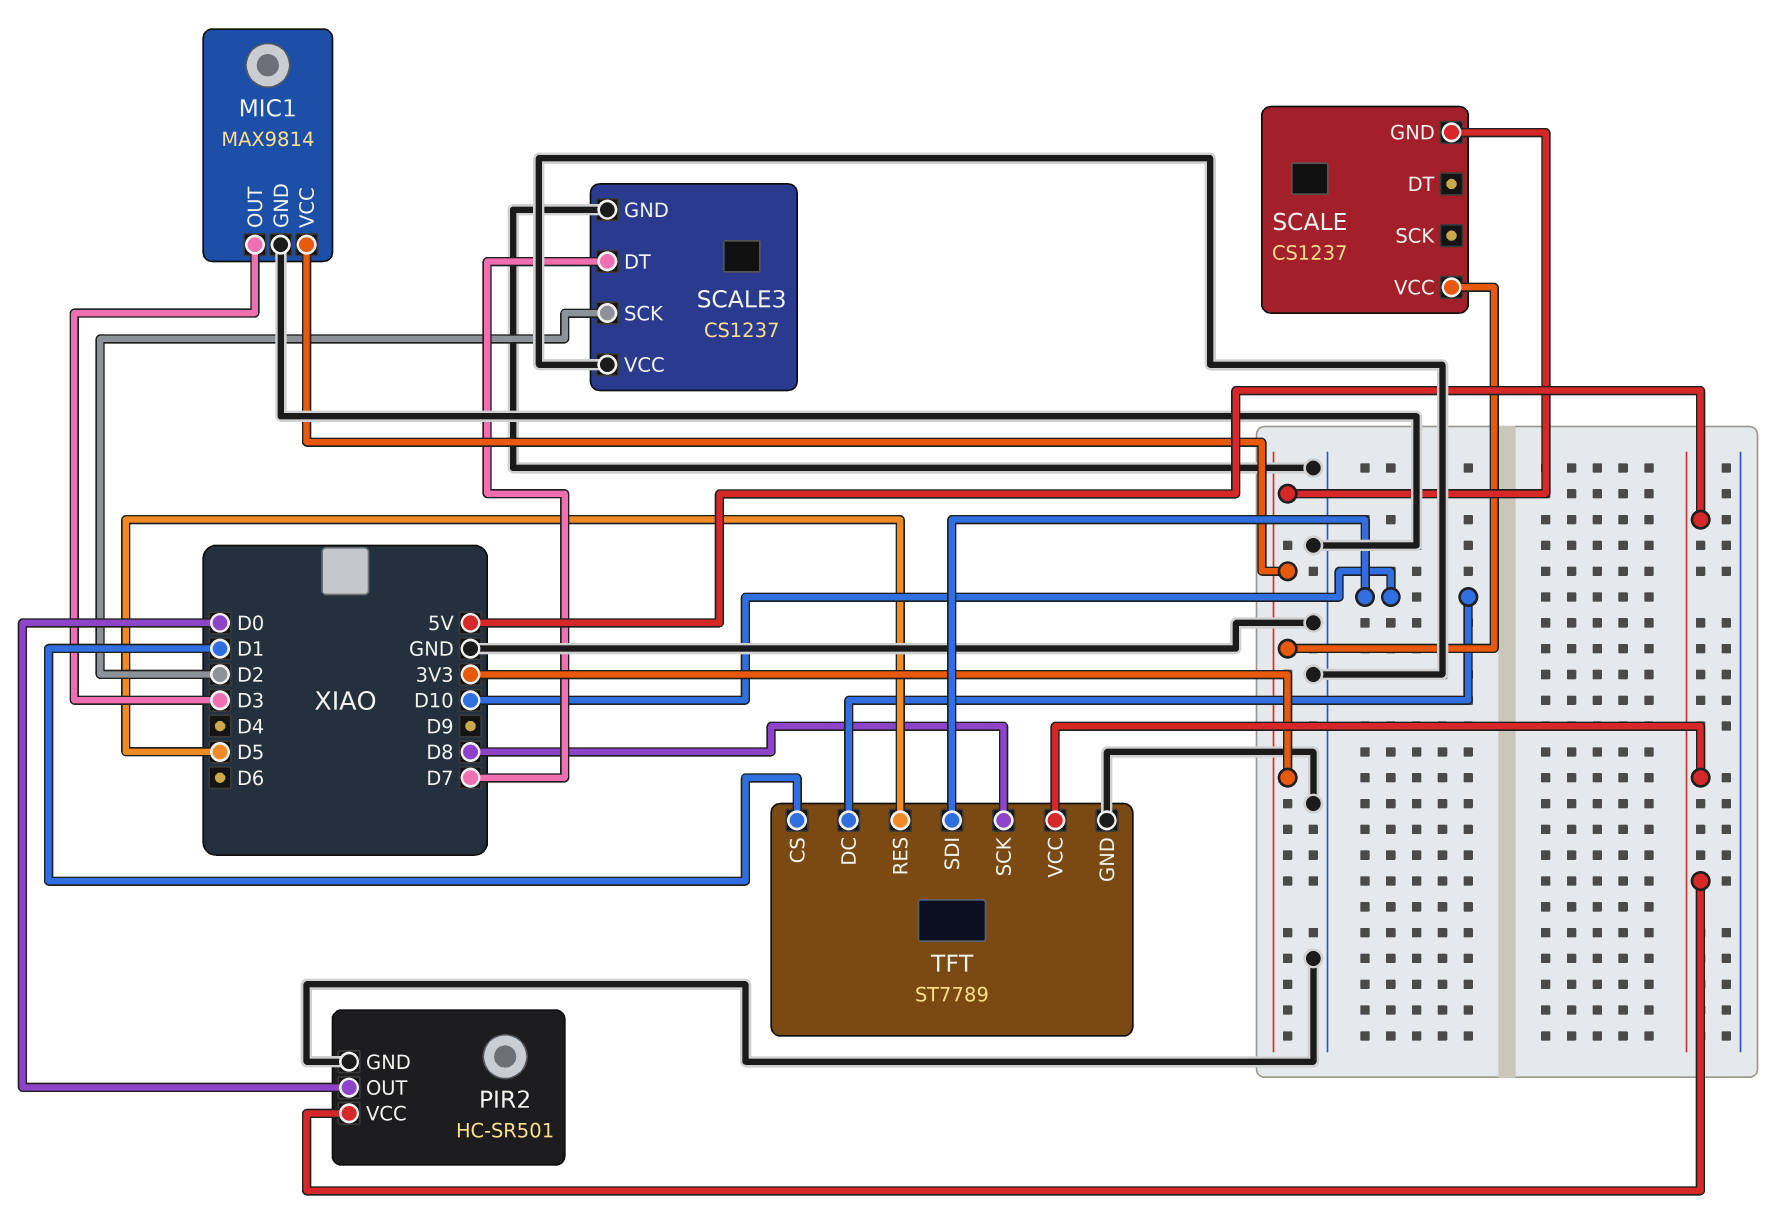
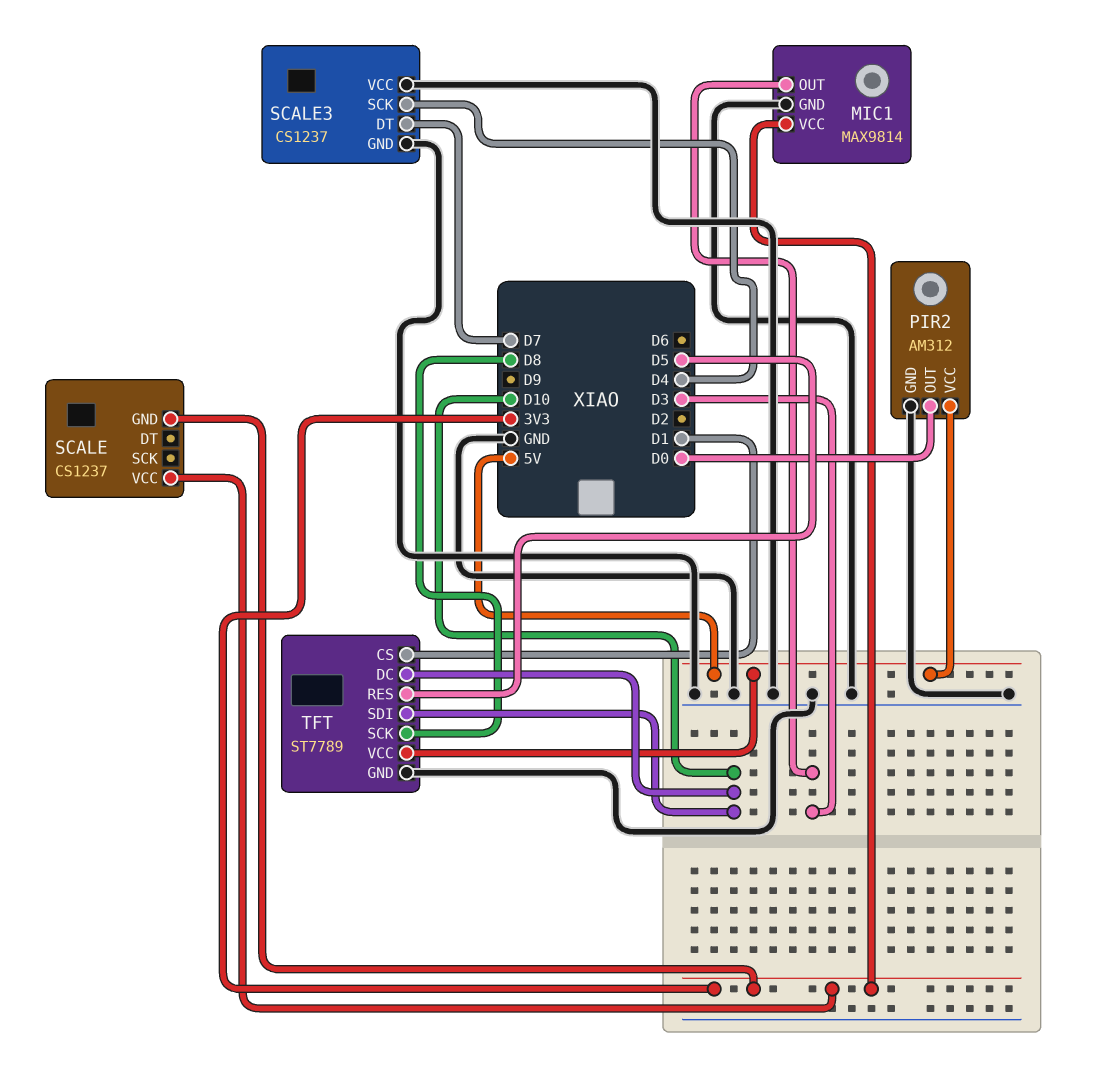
PIR2: HC-SR501 -> AM312
SCALE3 pin SCK: D2 -> D4

